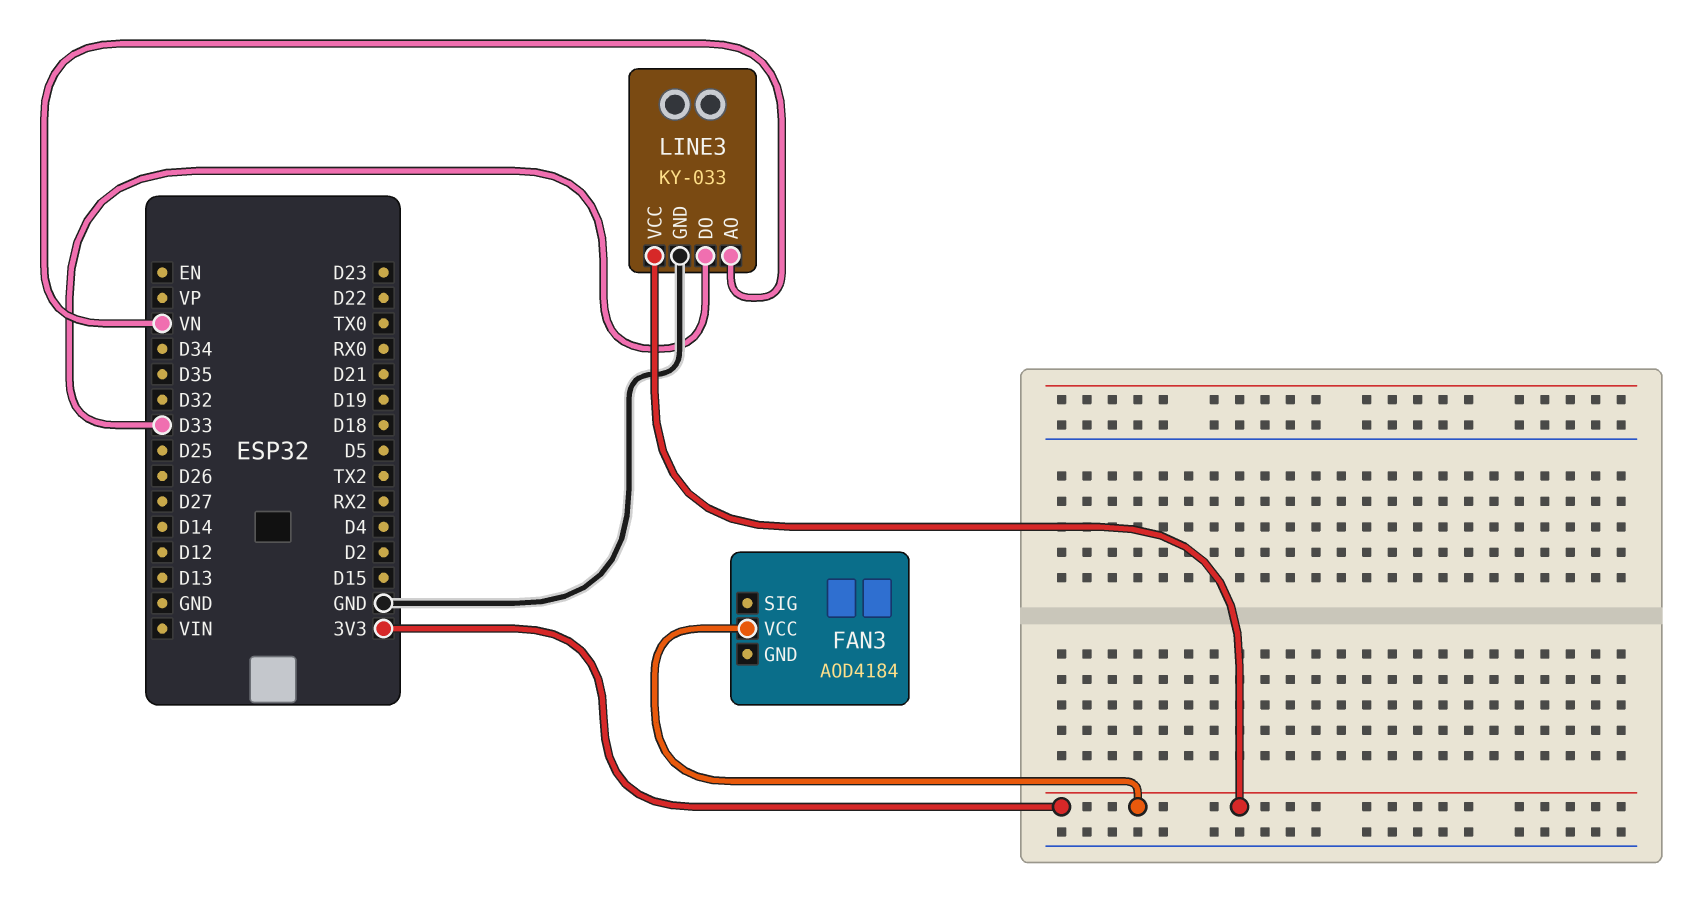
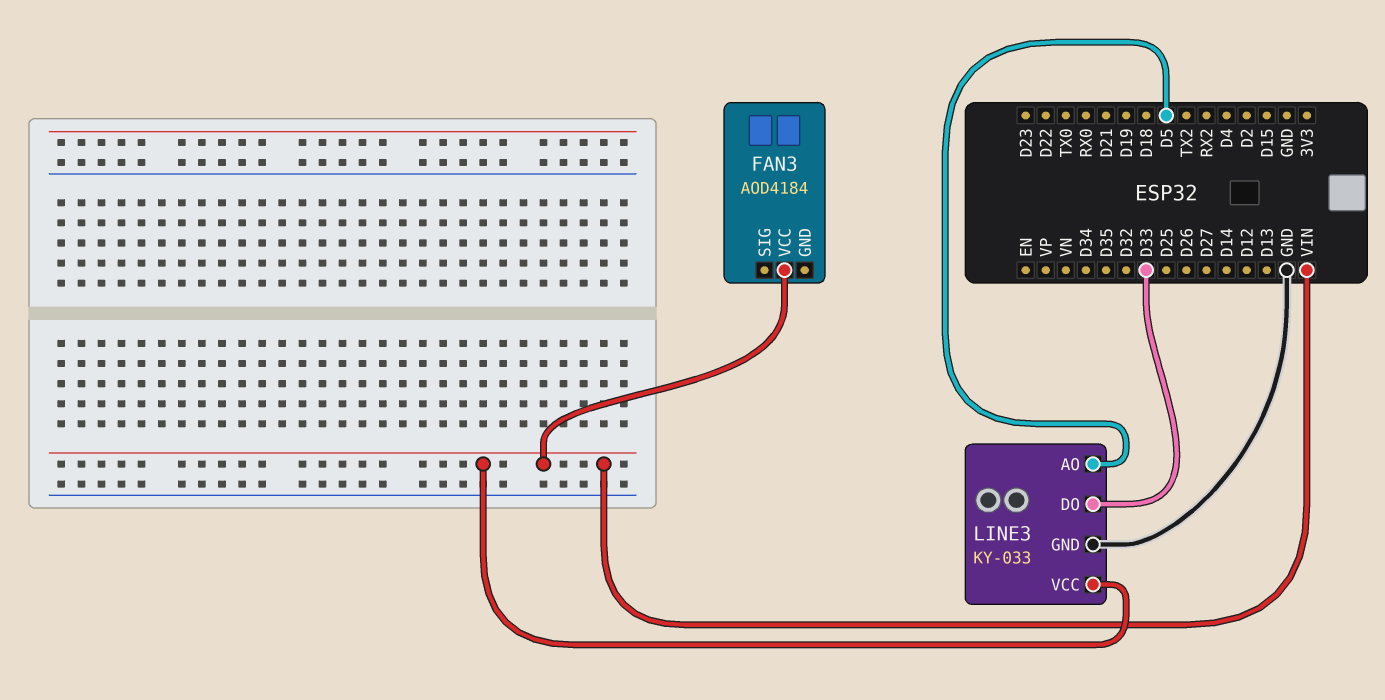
FAN3 pin VCC: 3V3 -> VIN
LINE3 pin AO: VN -> D5
LINE3 pin VCC: 3V3 -> VIN

